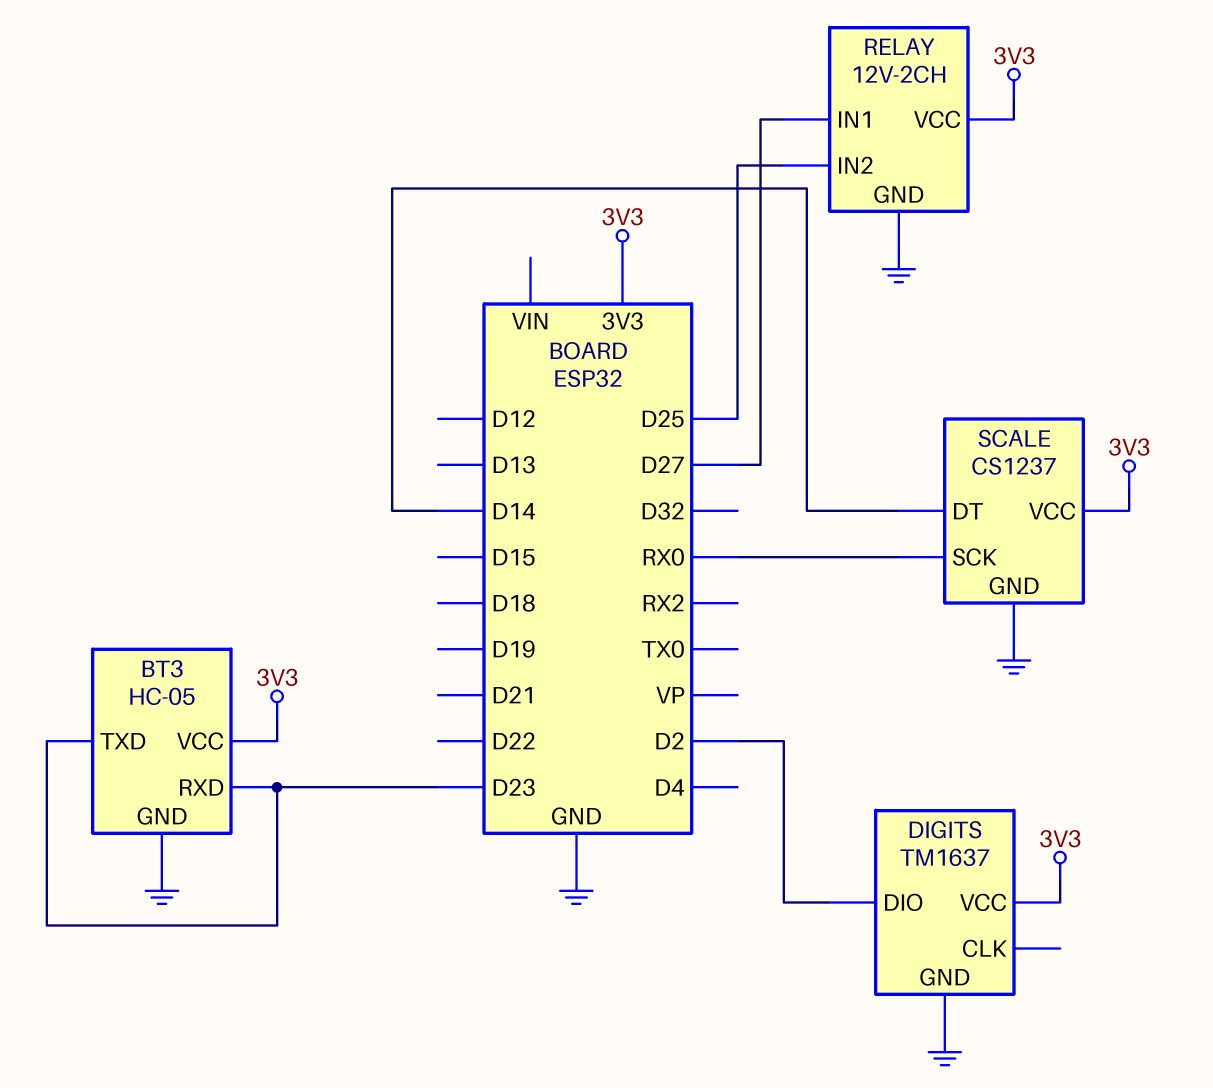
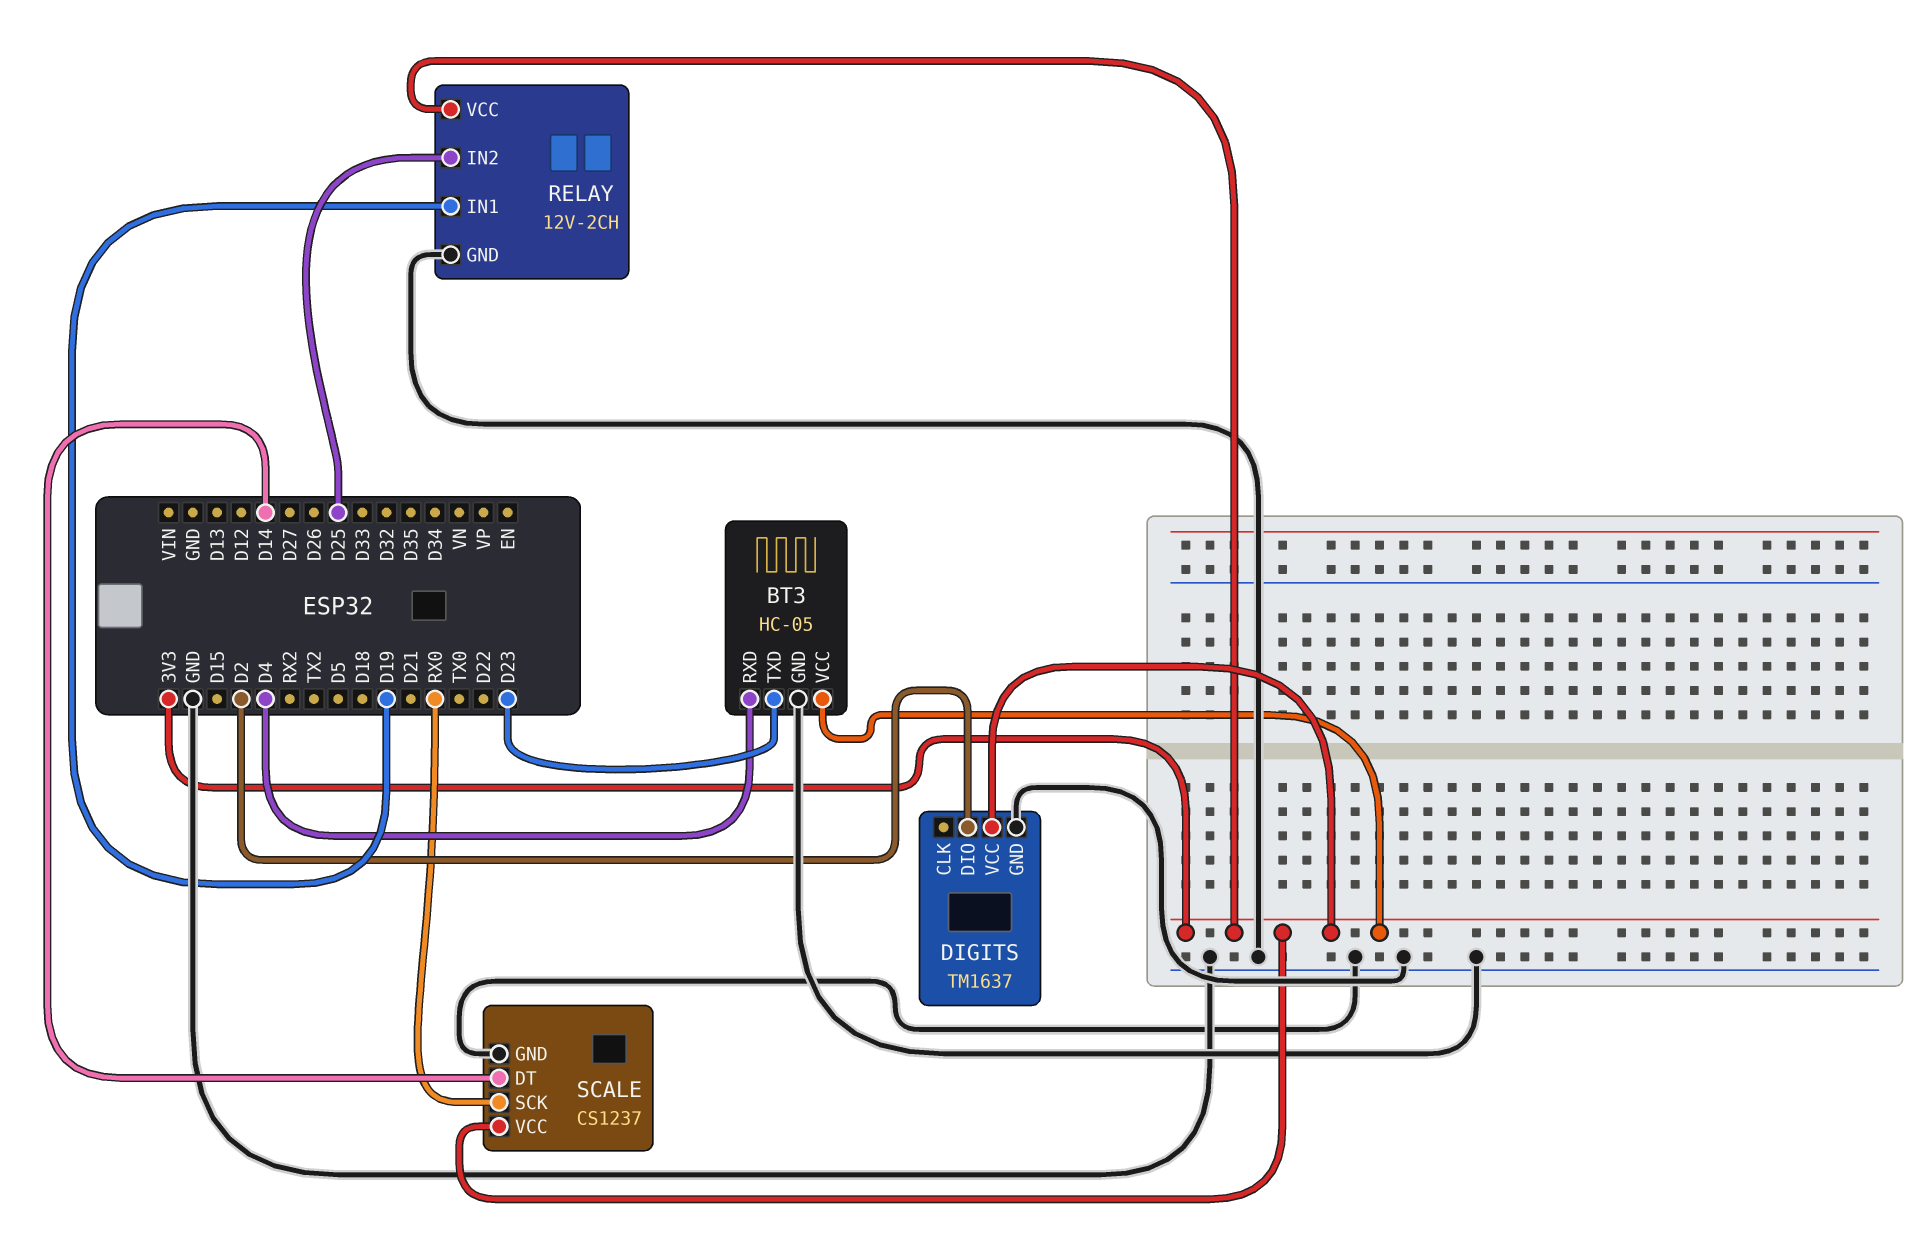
BT3 pin RXD: D23 -> D4
RELAY pin IN1: D27 -> D19

